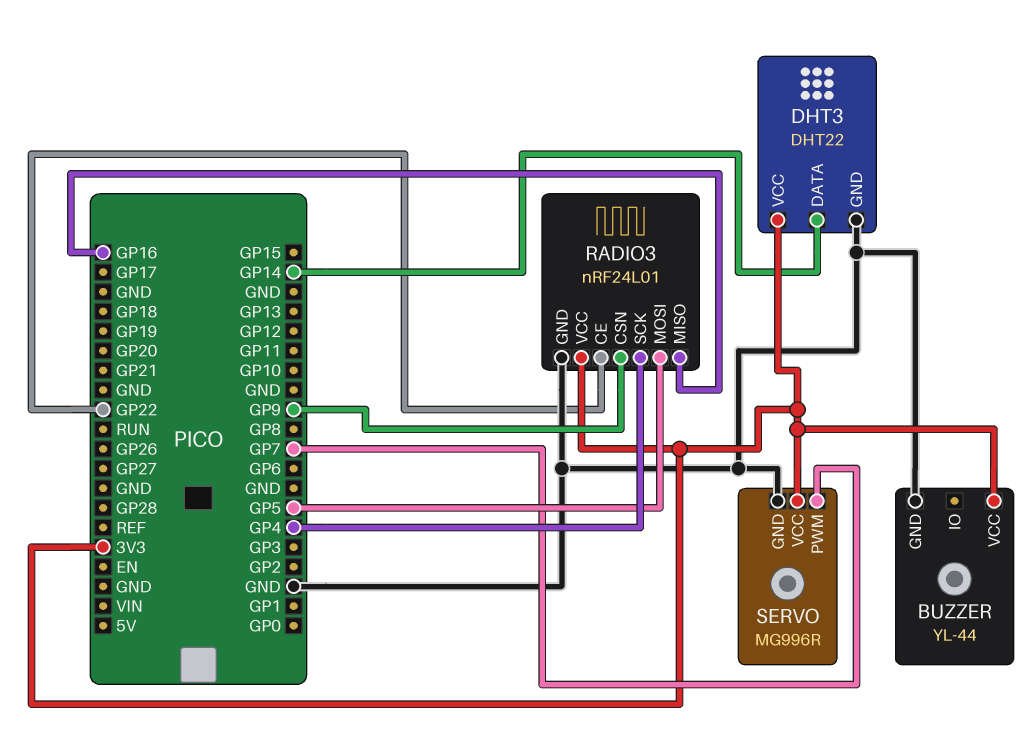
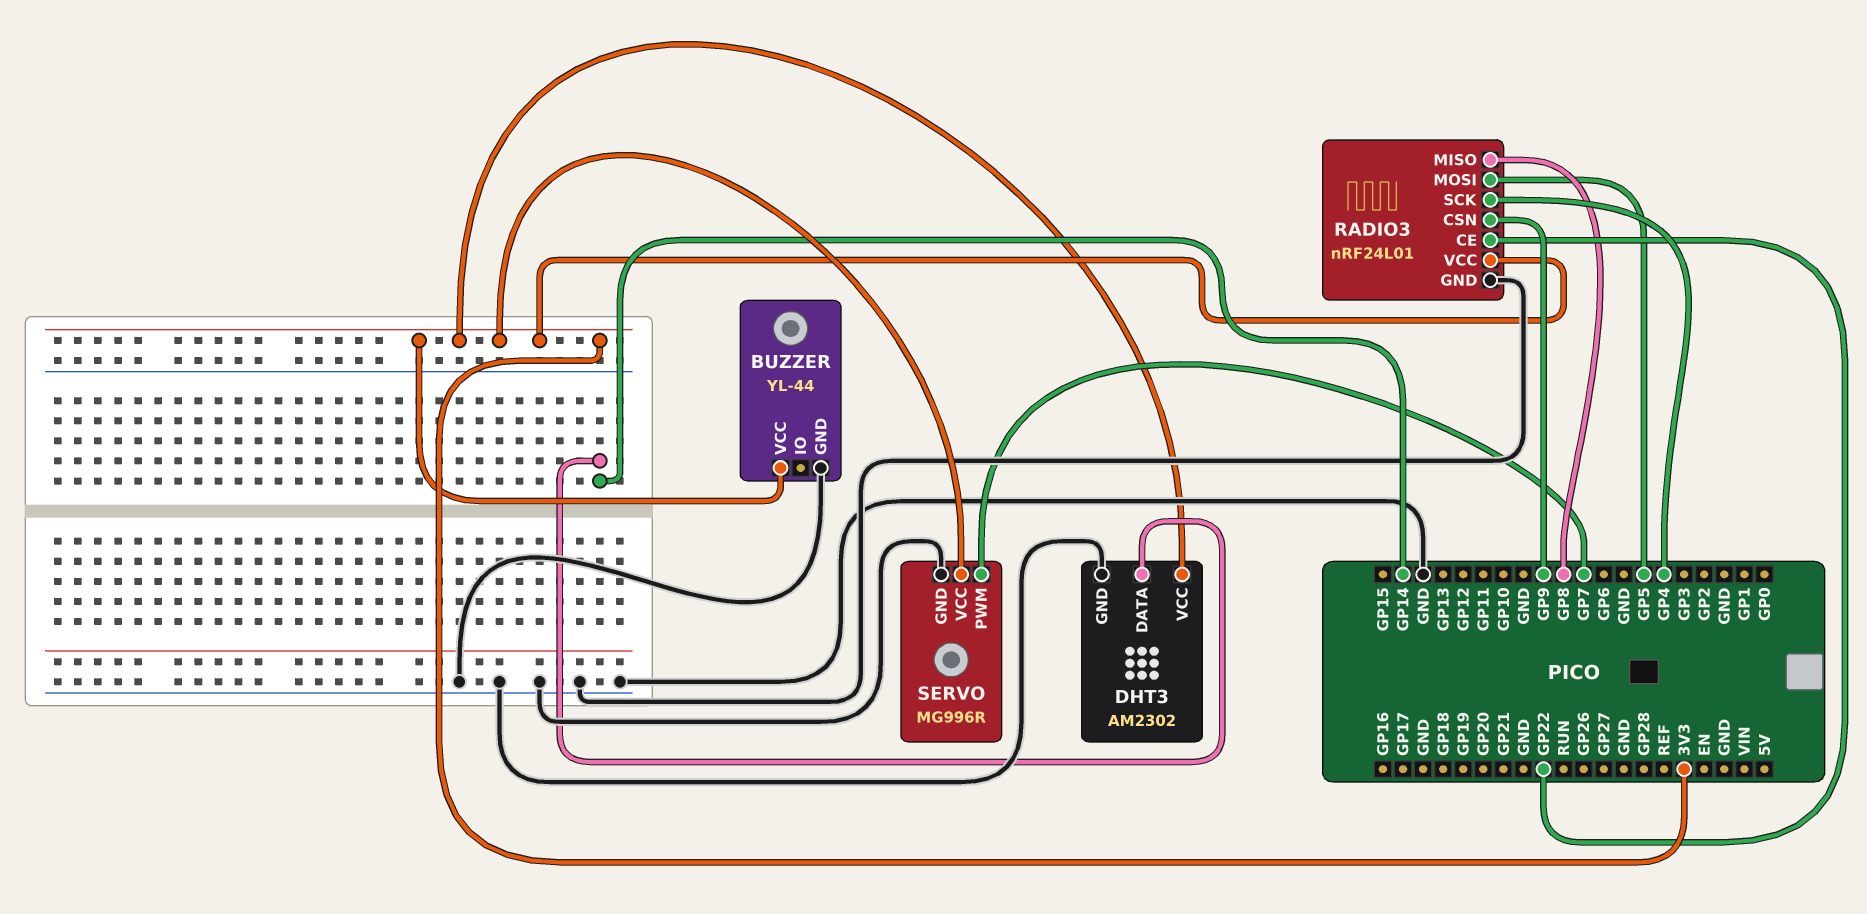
DHT3: DHT22 -> AM2302
RADIO3 pin MISO: GP16 -> GP8

